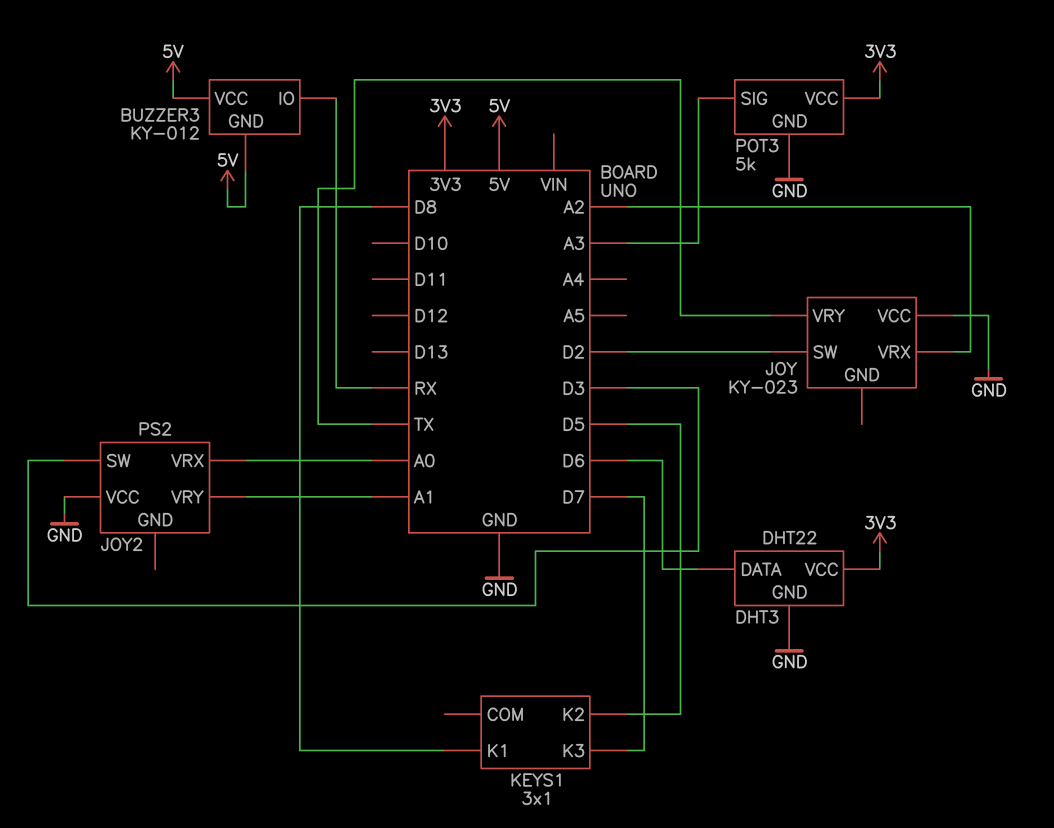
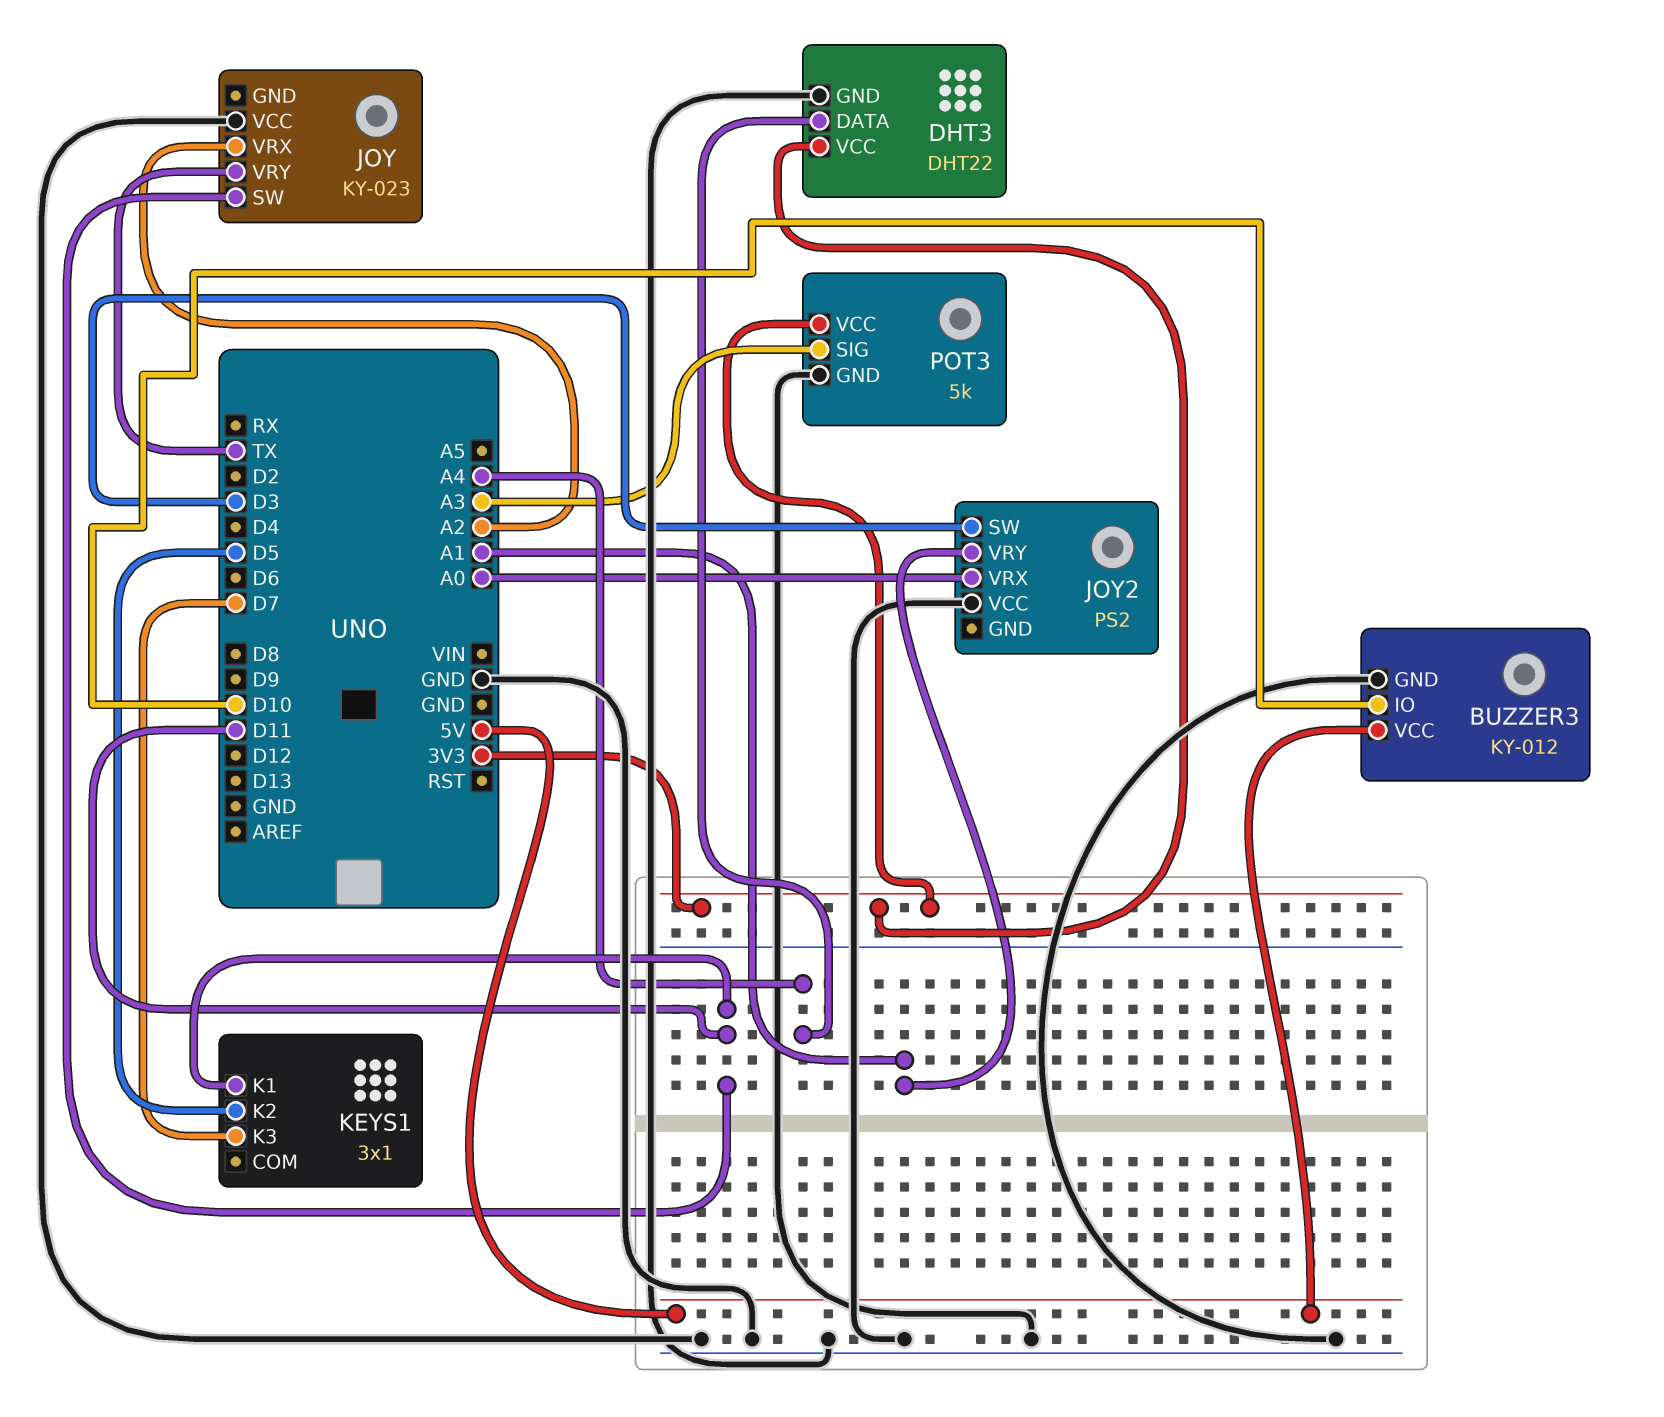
BUZZER3 pin GND: 5V -> GND
BUZZER3 pin IO: RX -> D10
DHT3 pin DATA: D6 -> A4
JOY pin SW: D2 -> D11
KEYS1 pin K1: D8 -> D11

